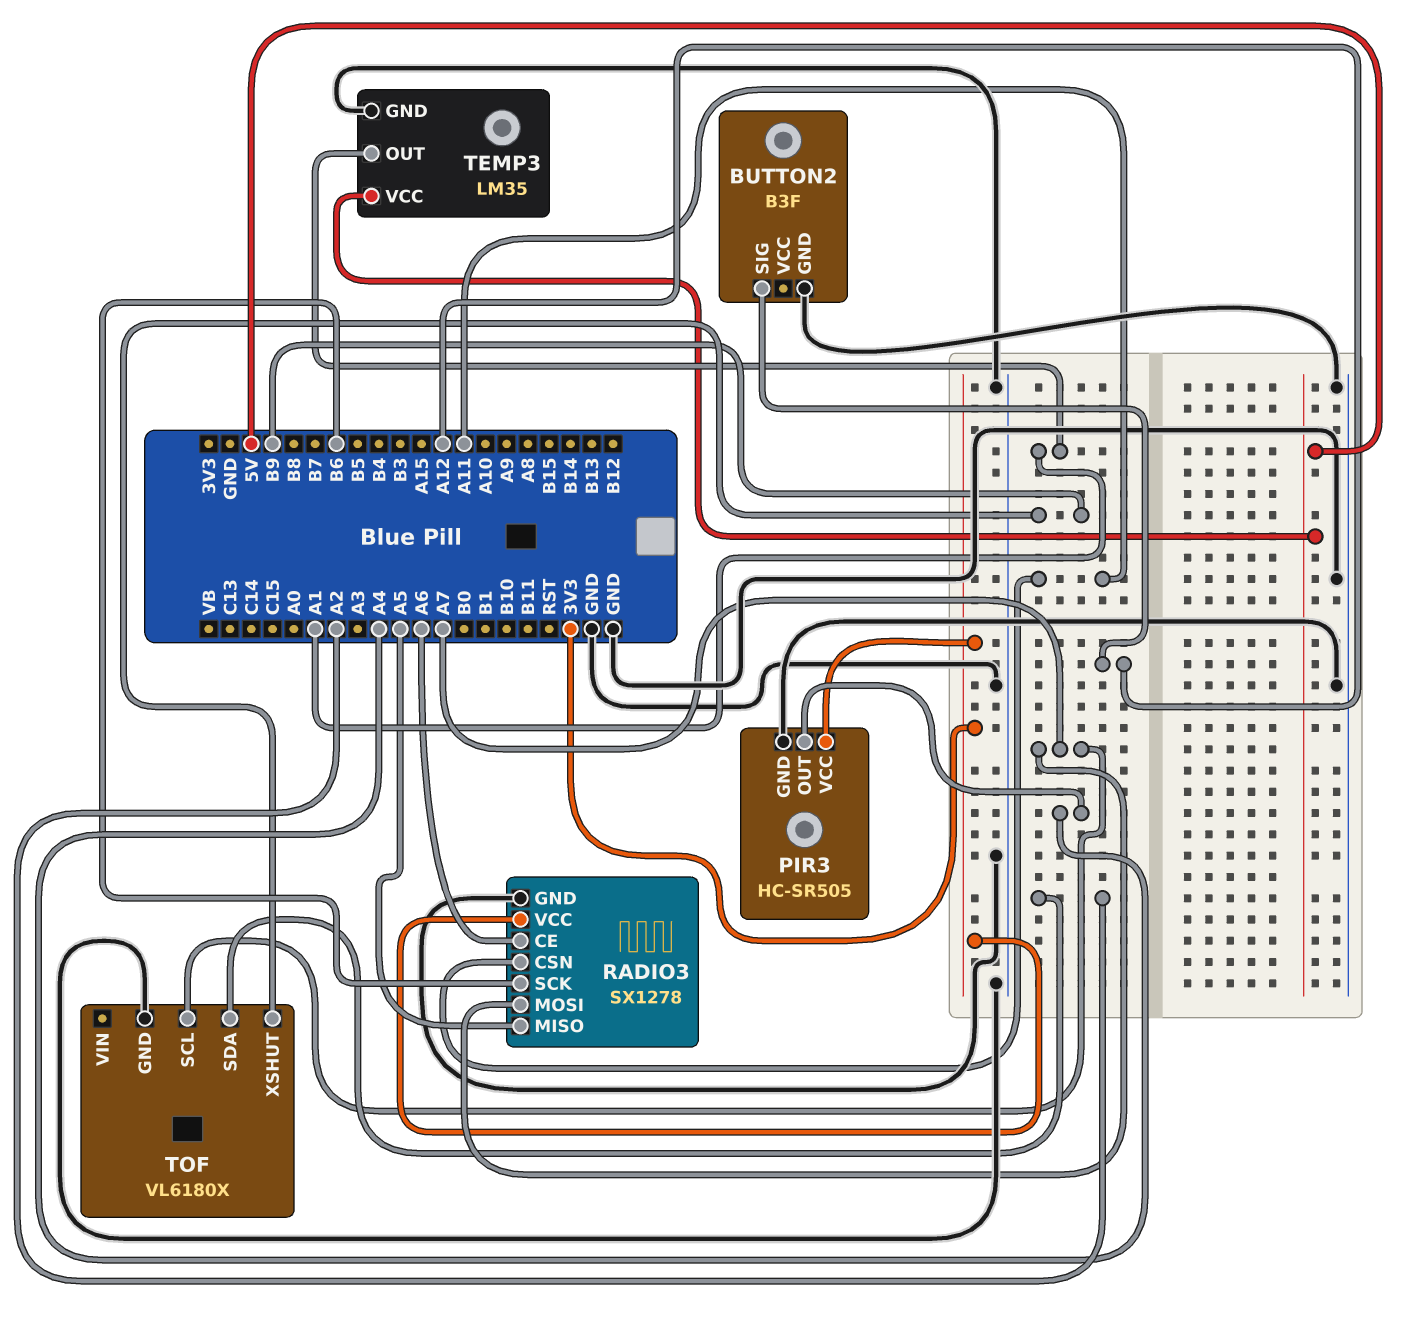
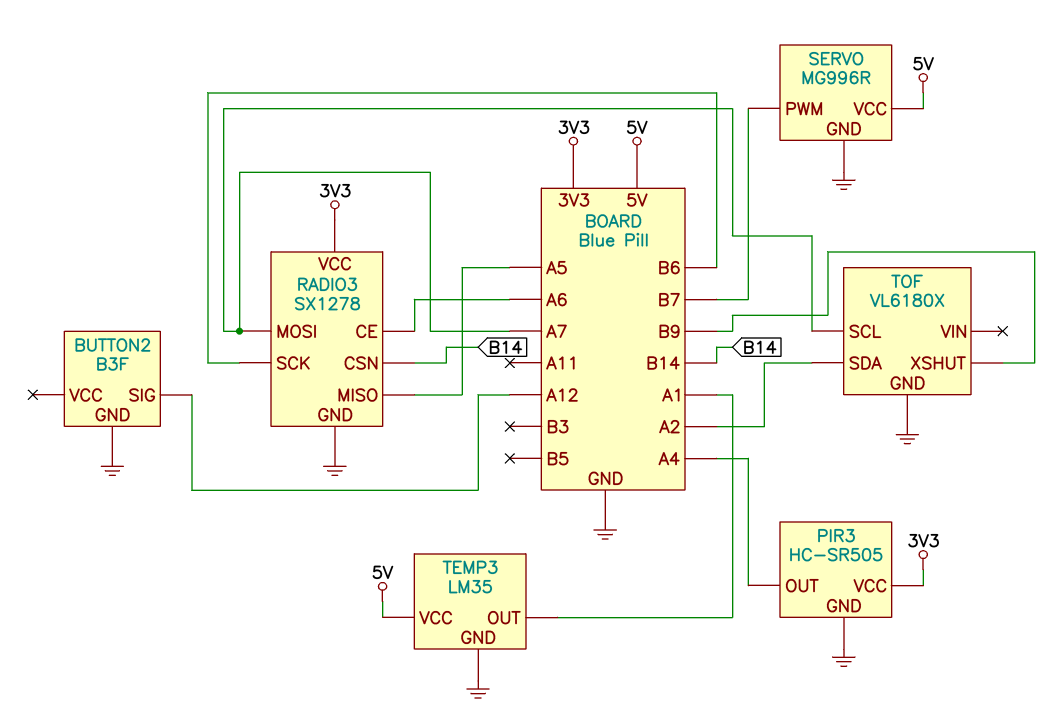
RADIO3 pin CSN: A11 -> B14
SERVO: none -> MG996R
SERVO pin GND: none -> GND
SERVO pin PWM: none -> B7
SERVO pin VCC: none -> 5V

